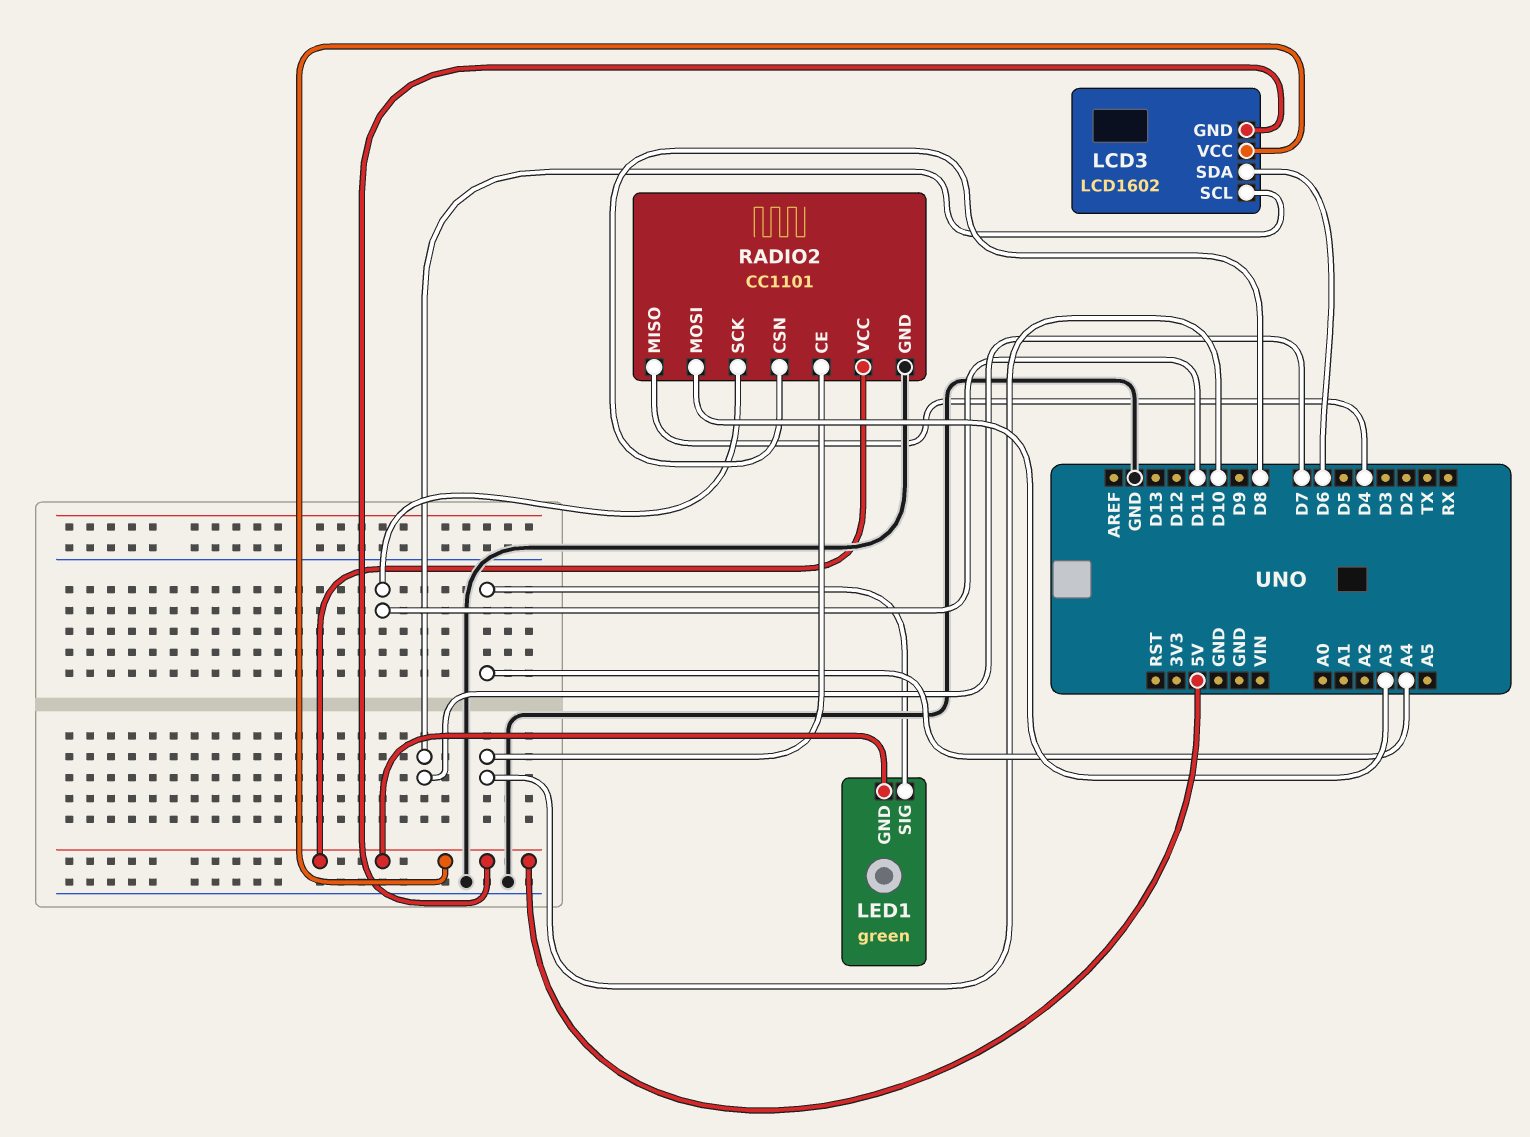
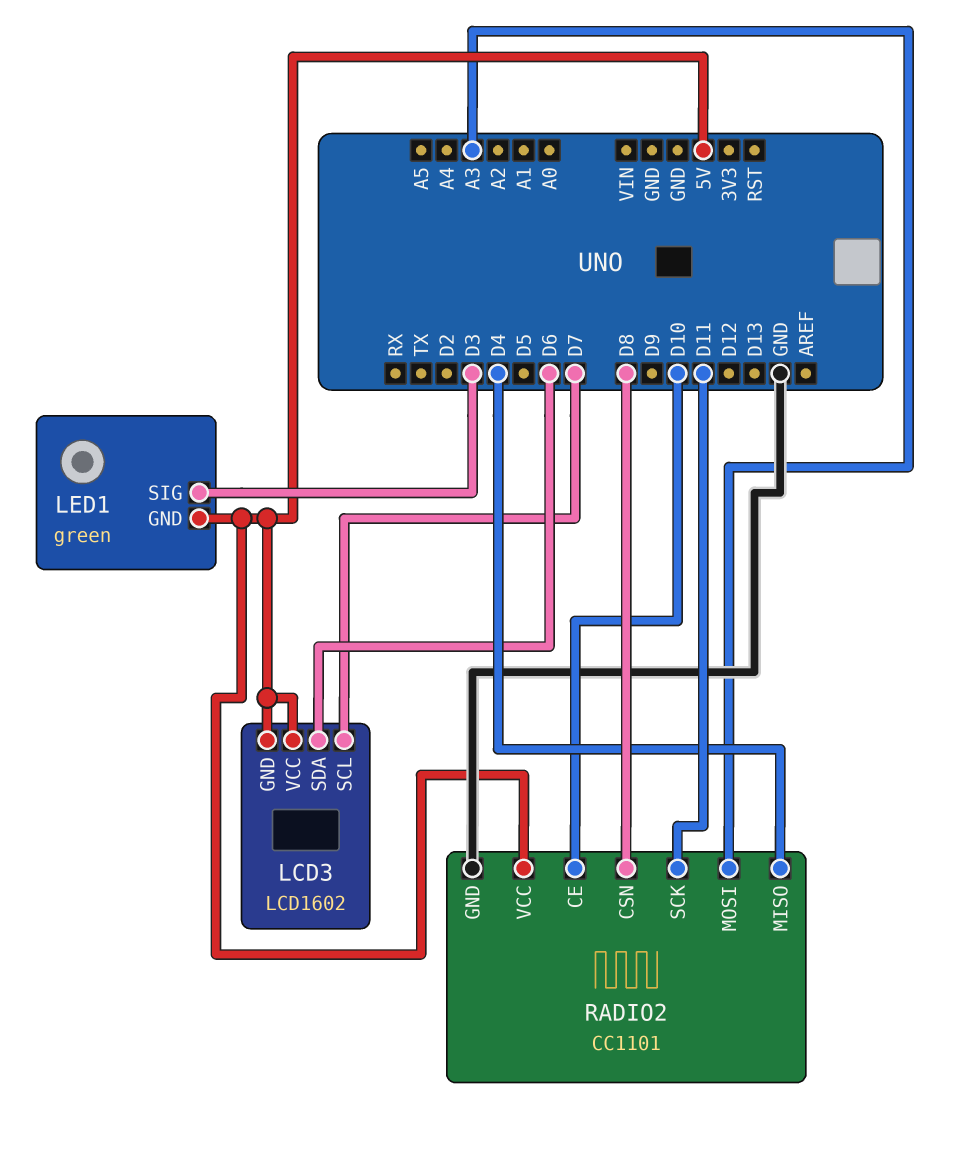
LED1 pin SIG: A4 -> D3

